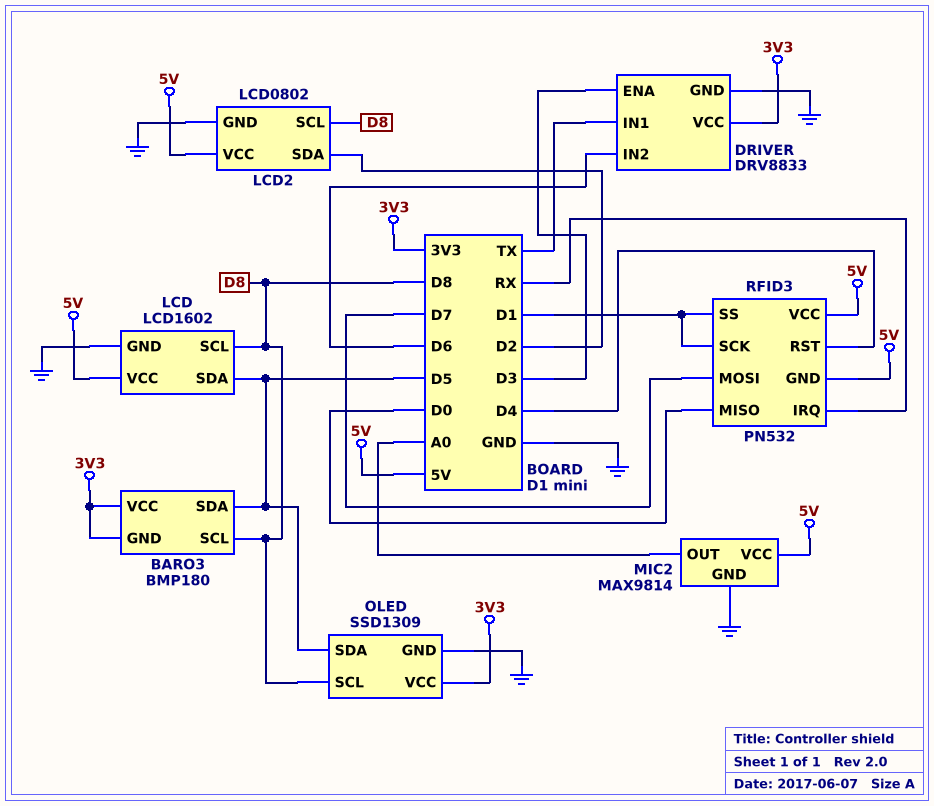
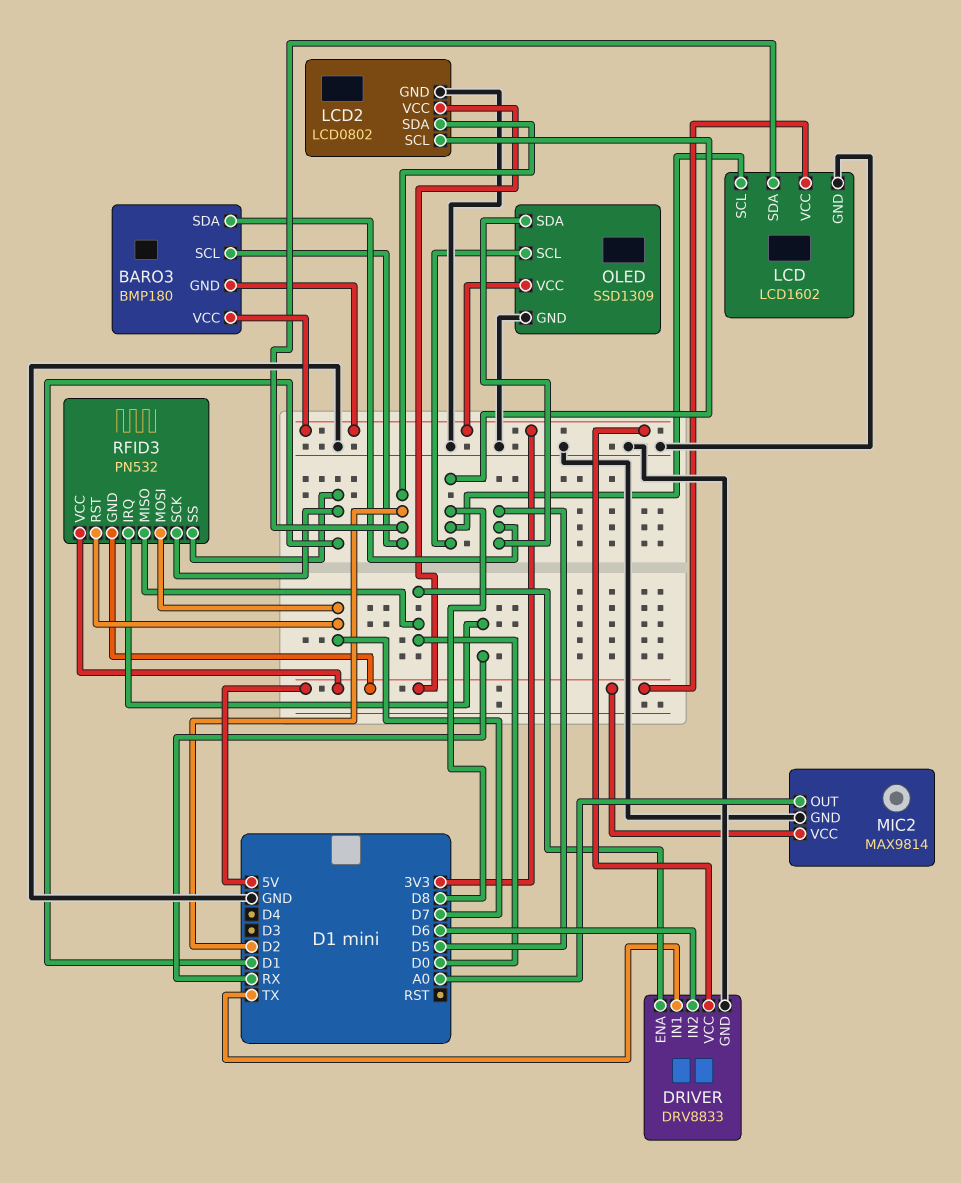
BARO3 pin SCL: D8 -> D2
DRIVER pin ENA: D3 -> D0
LCD pin SDA: D5 -> D2
RFID3 pin RST: D4 -> D7

